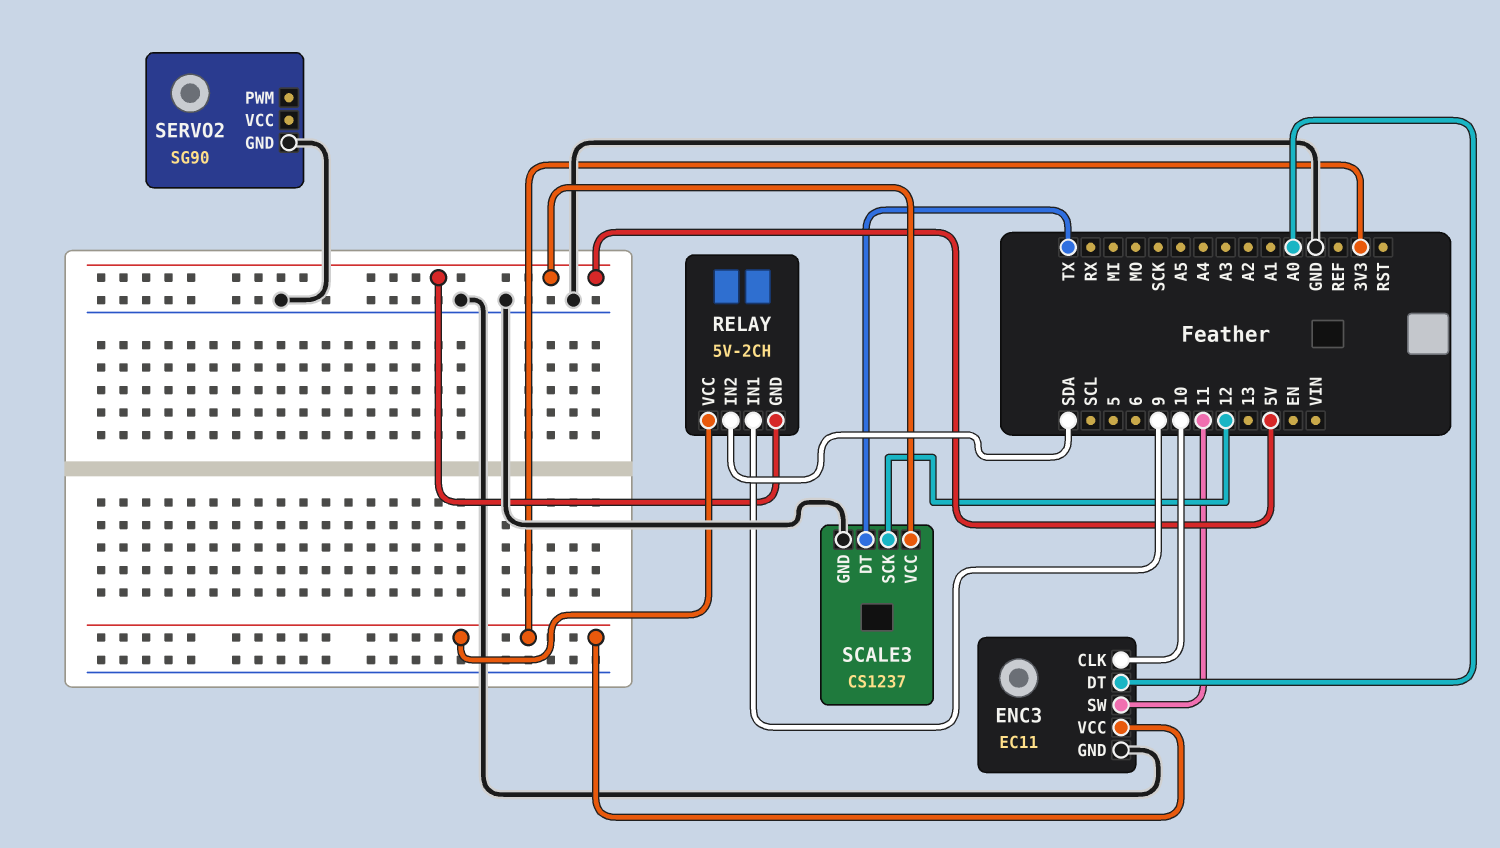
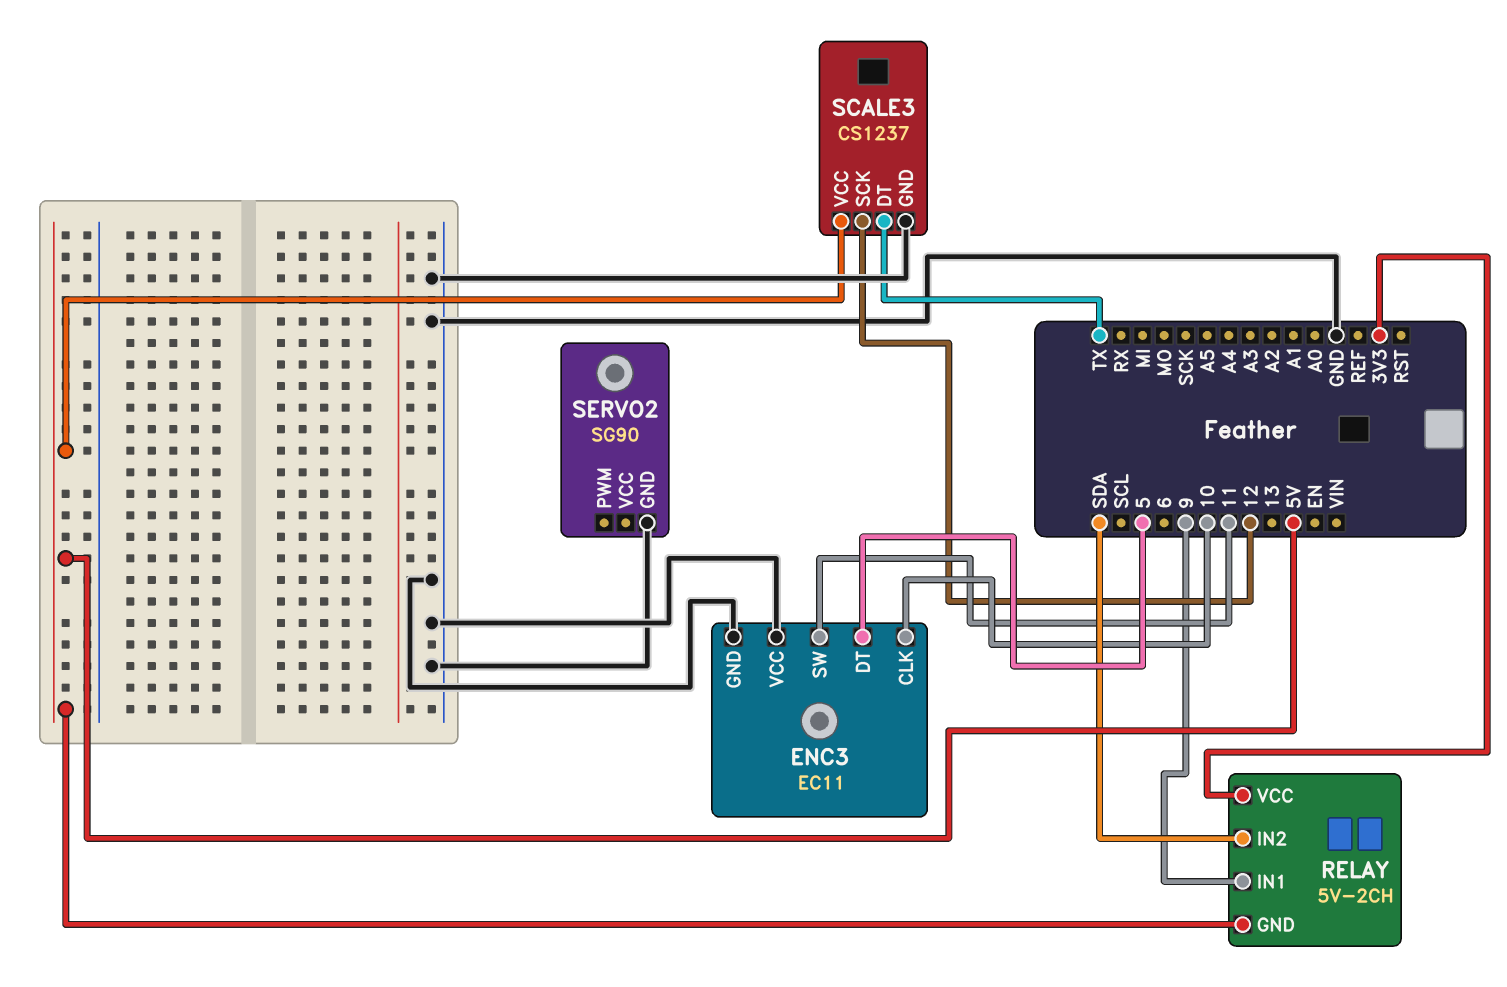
ENC3 pin DT: A0 -> 5
ENC3 pin VCC: 3V3 -> GND

